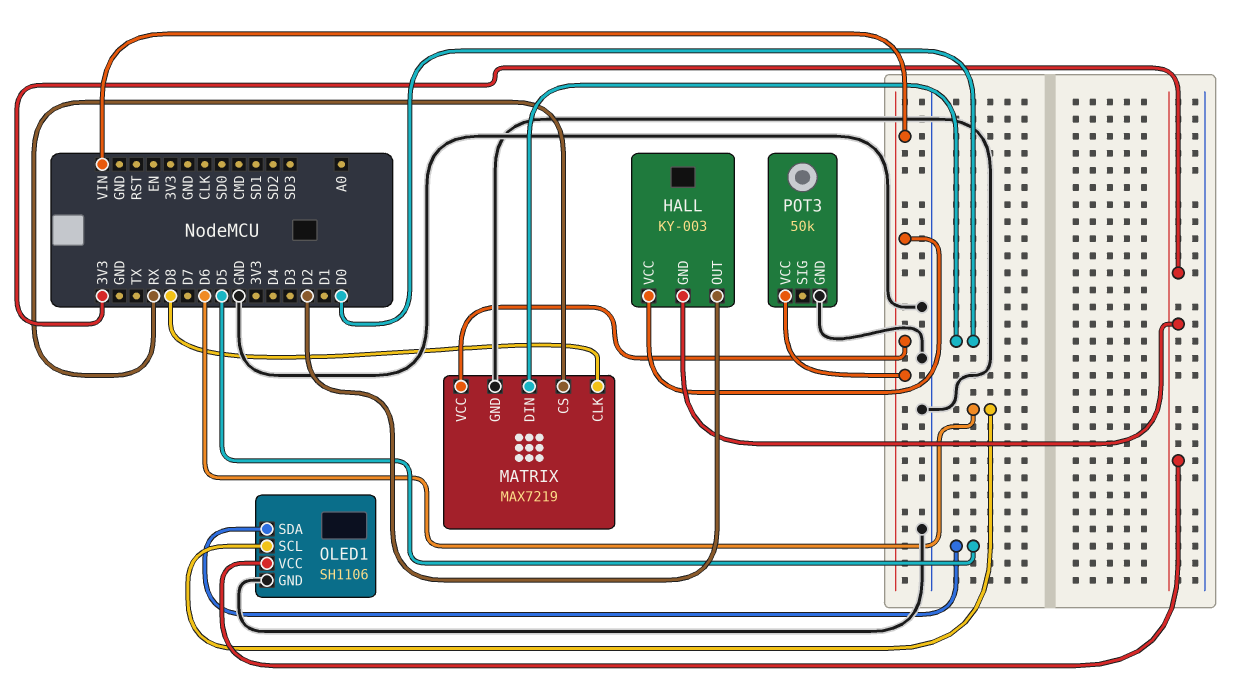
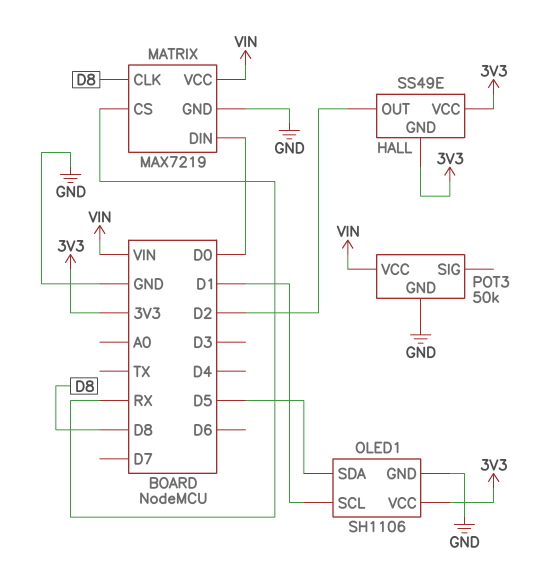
HALL: KY-003 -> SS49E
HALL pin VCC: VIN -> 3V3
OLED1 pin SCL: D6 -> D1

